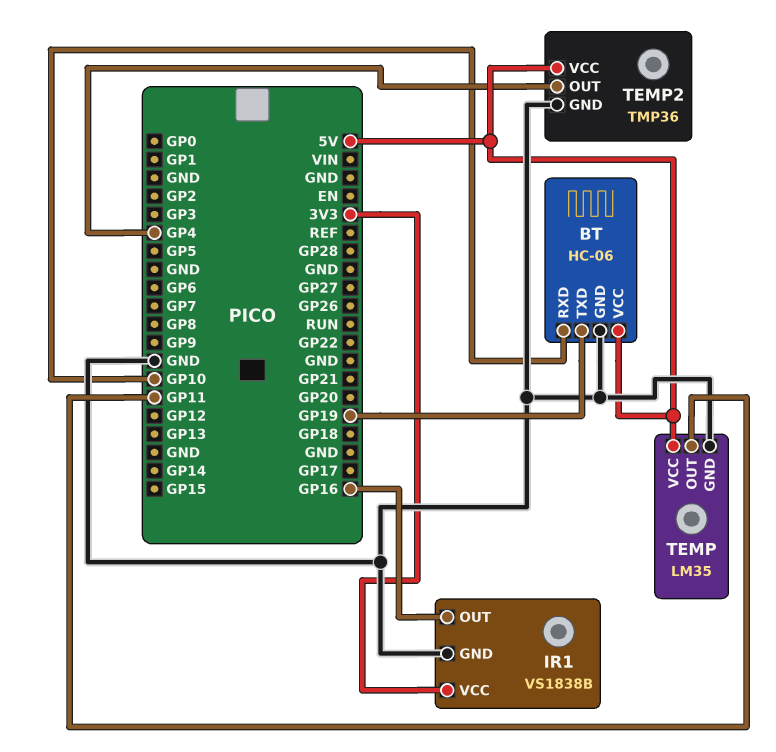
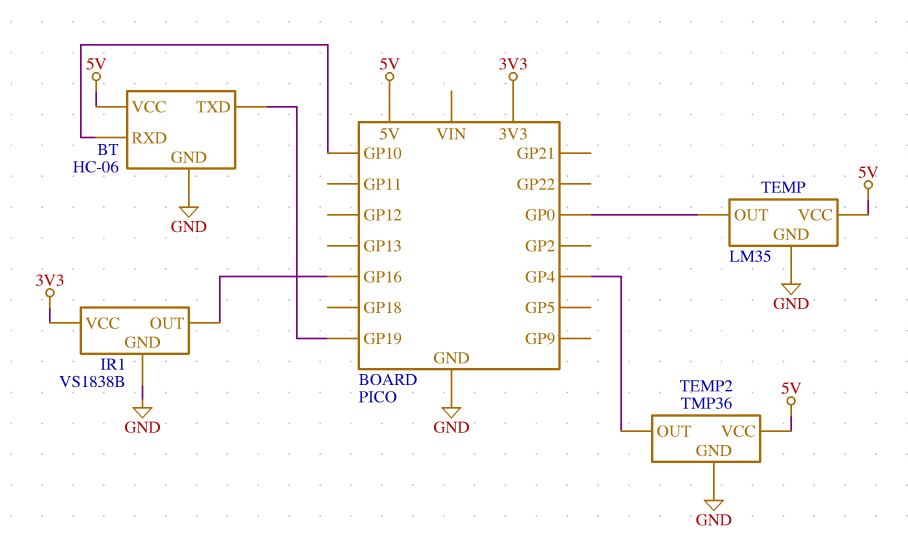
TEMP pin OUT: GP11 -> GP0

